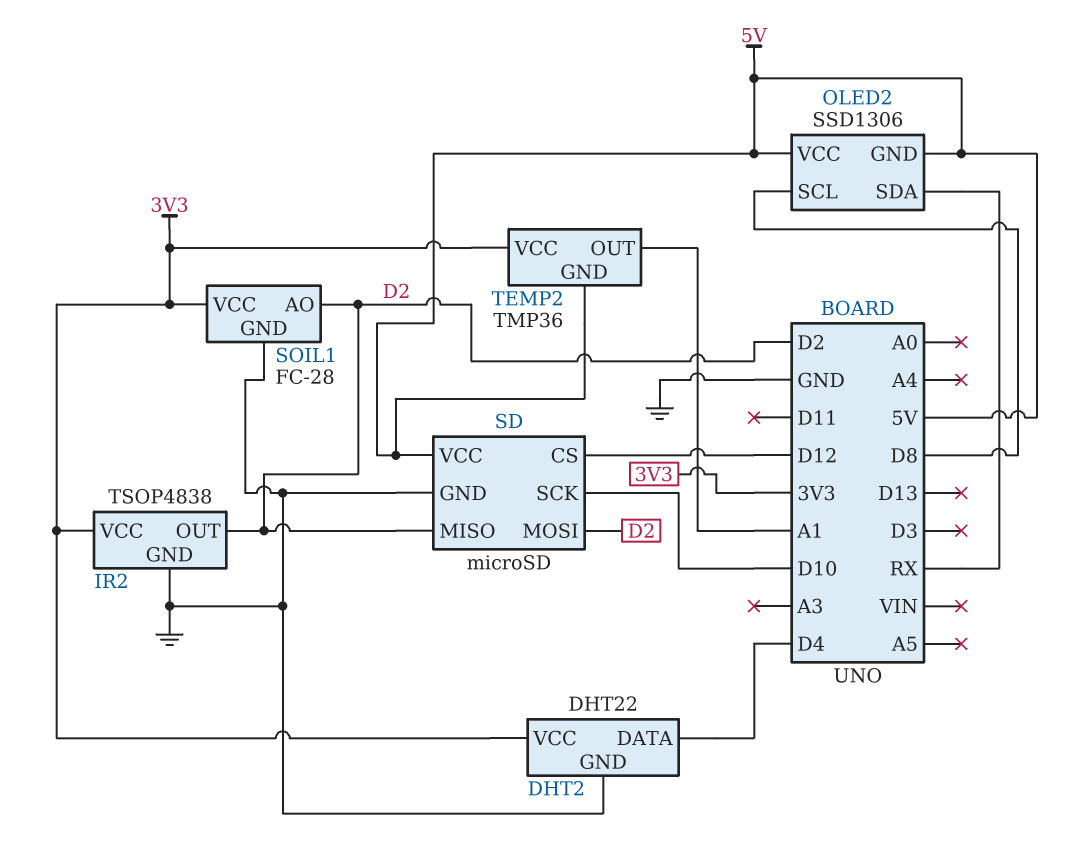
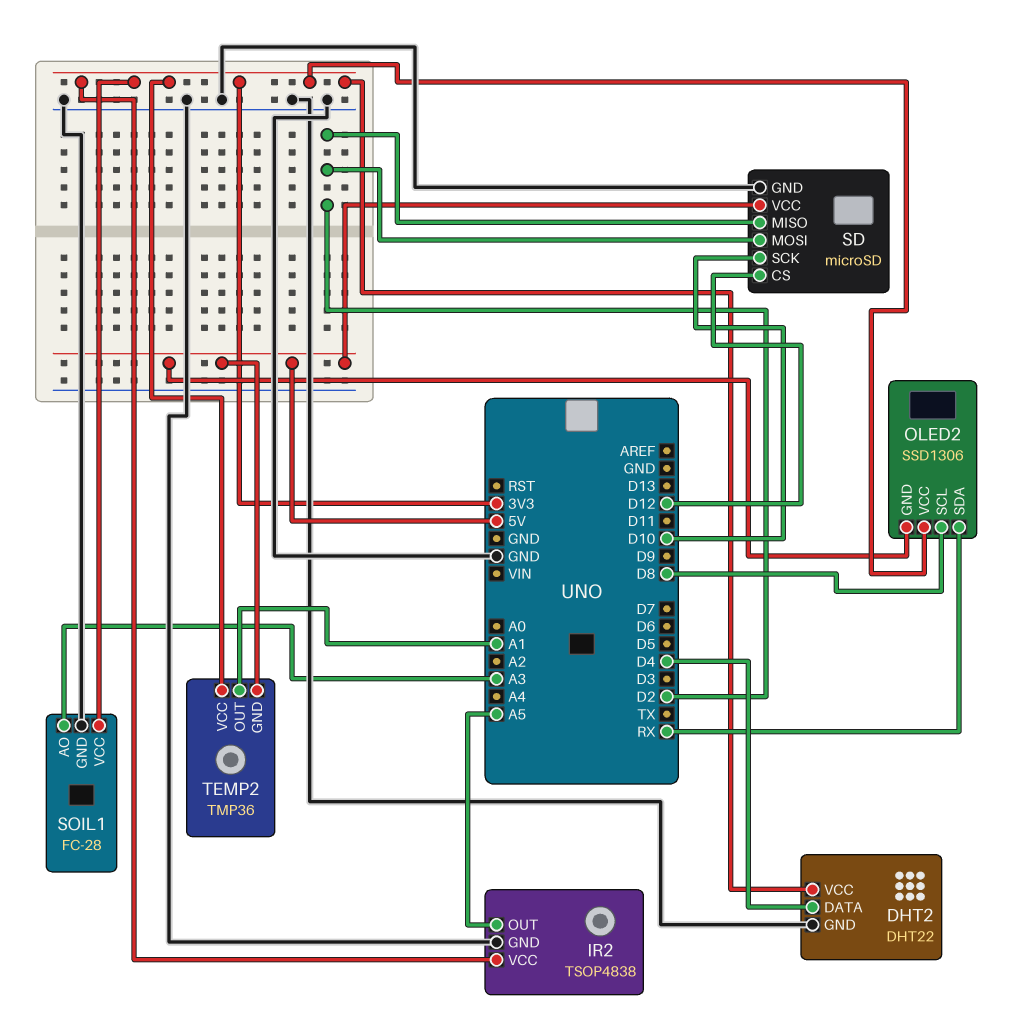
IR2 pin OUT: D2 -> A5
OLED2 pin VCC: 5V -> 3V3
SOIL1 pin AO: D2 -> A3

